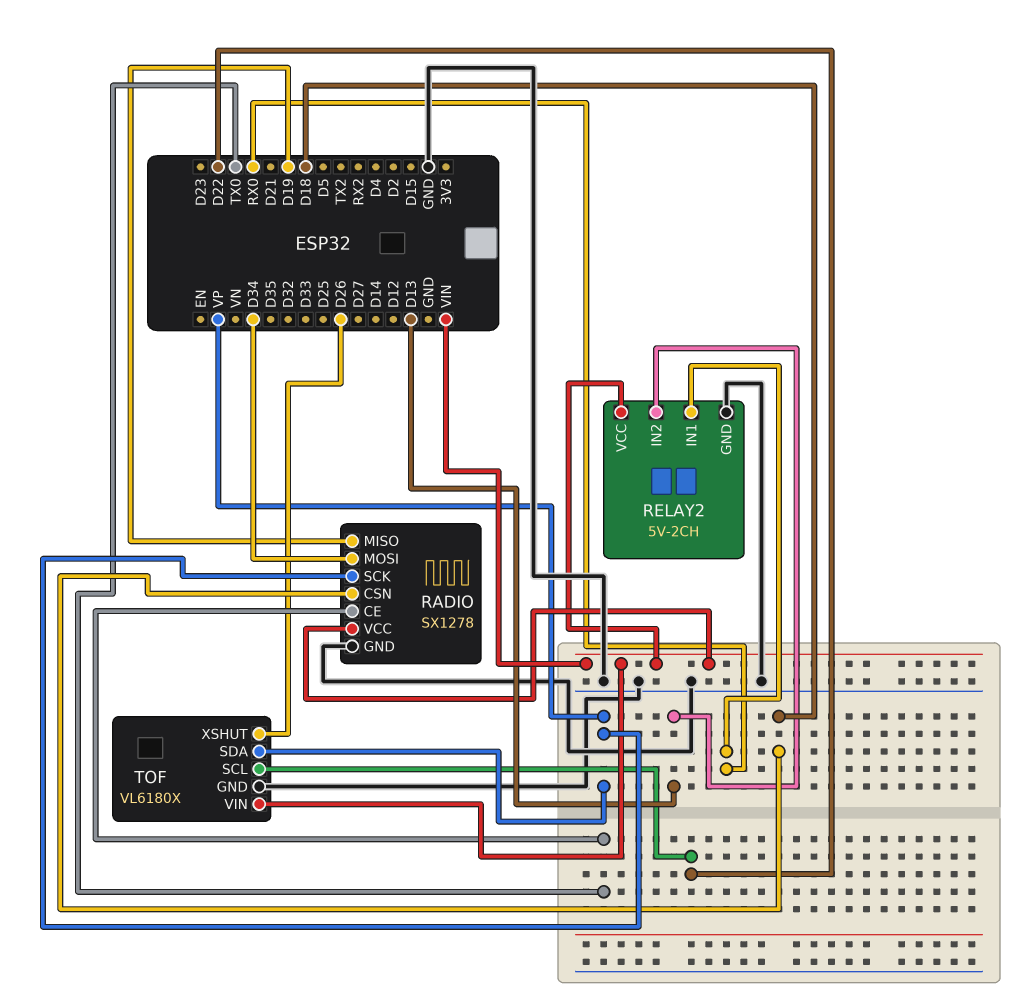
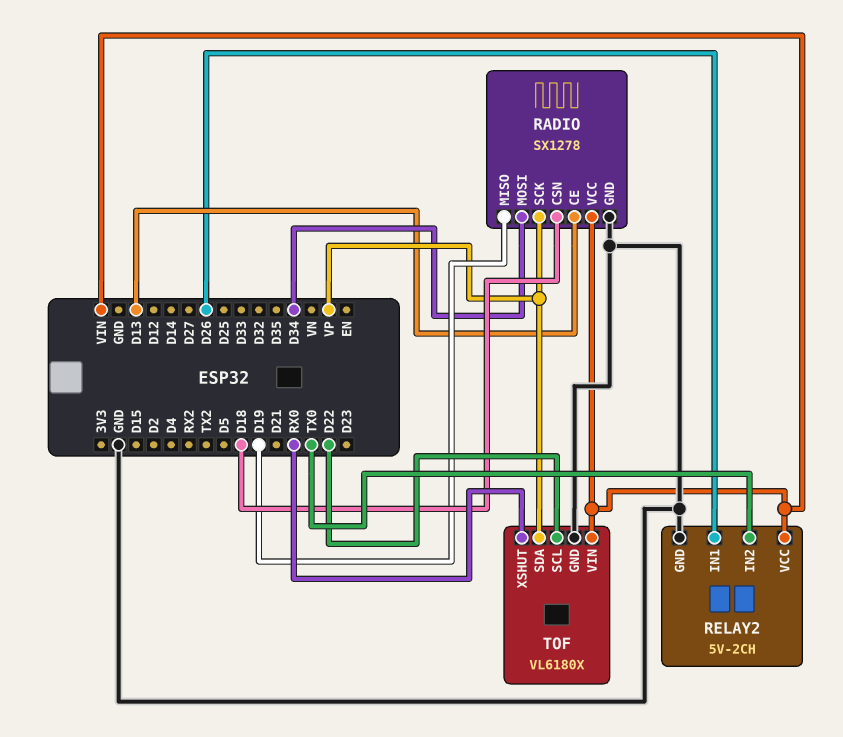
RADIO pin CE: TX0 -> D13
RELAY2 pin IN1: RX0 -> D26
RELAY2 pin IN2: D13 -> TX0
TOF pin XSHUT: D26 -> RX0

